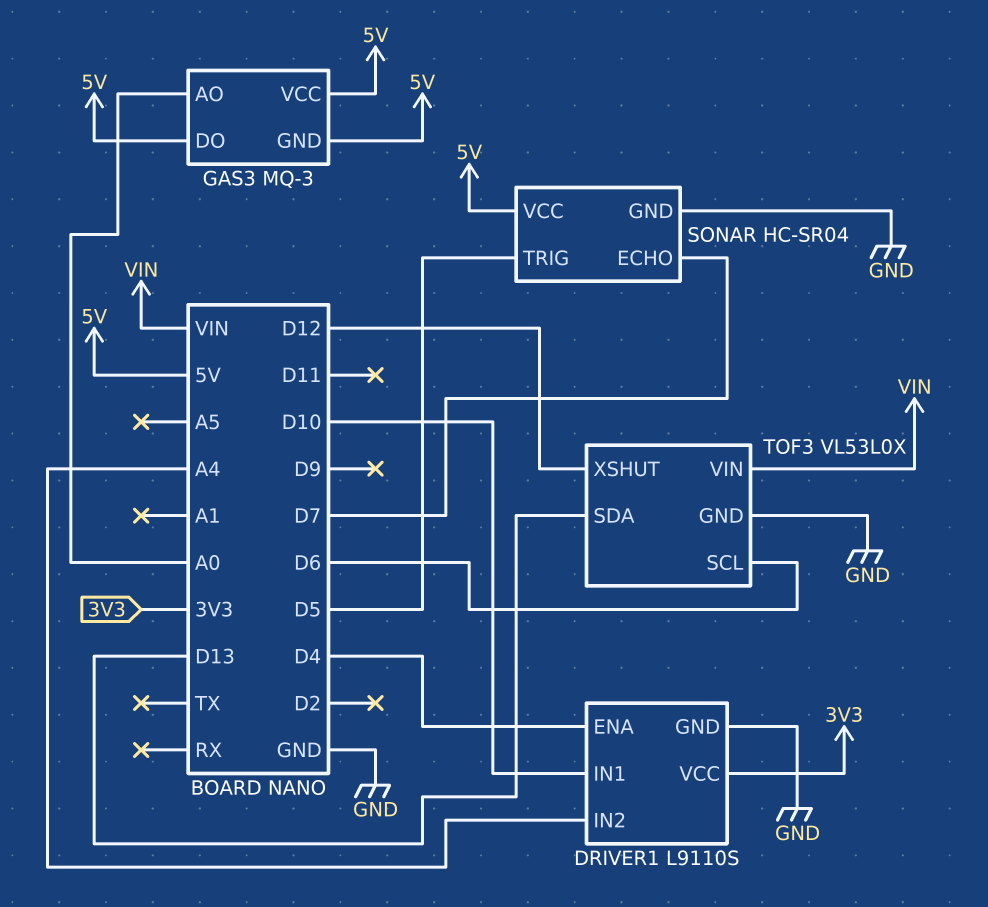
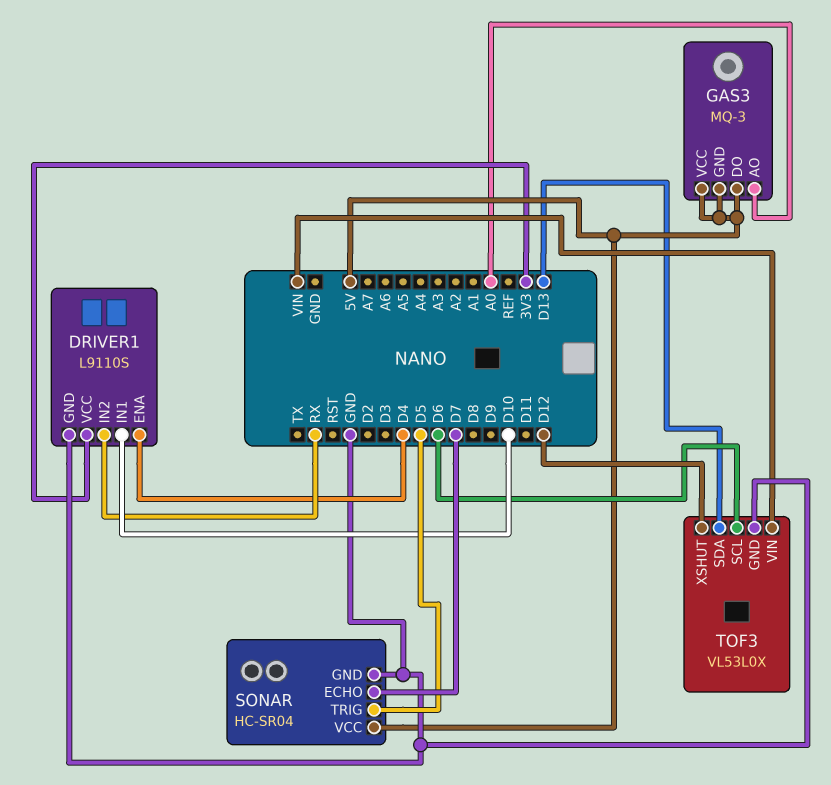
DRIVER1 pin IN2: A4 -> RX

